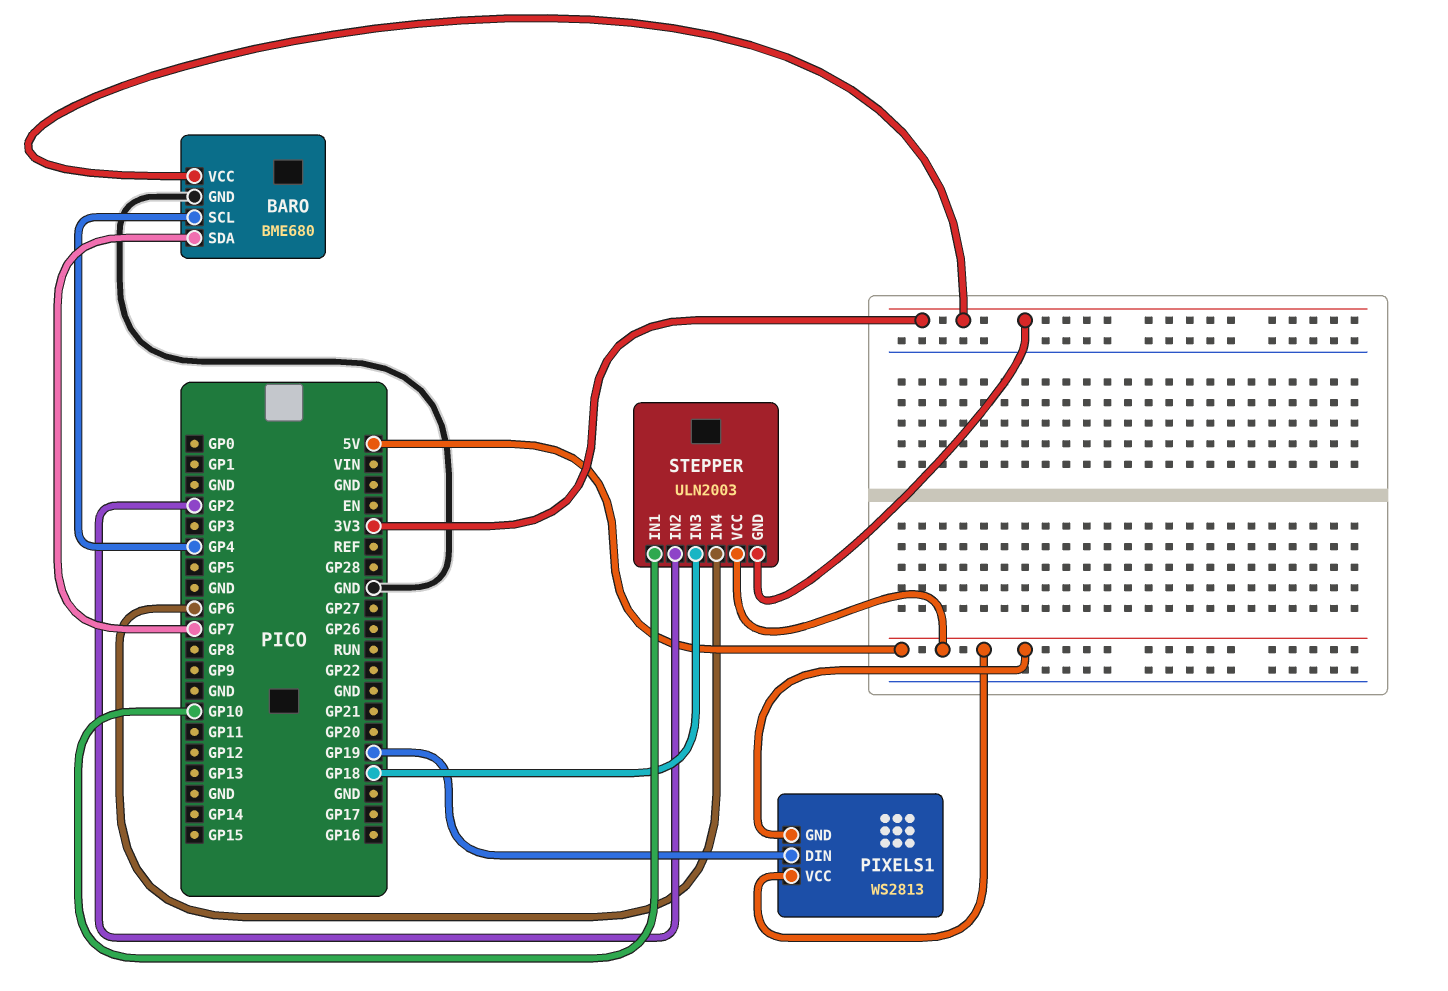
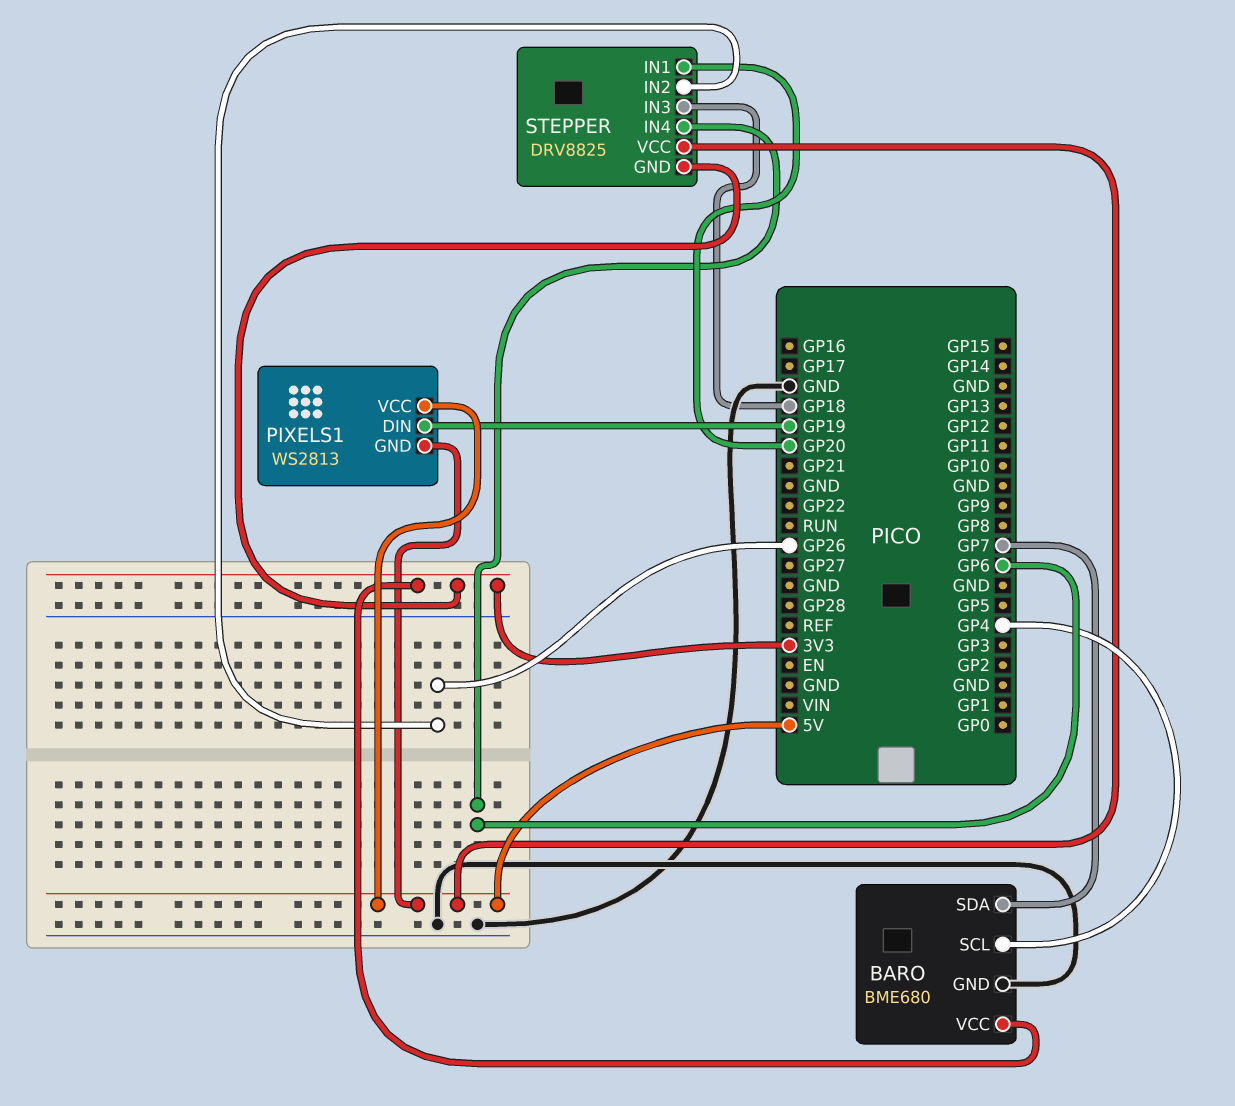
STEPPER: ULN2003 -> DRV8825
STEPPER pin IN1: GP10 -> GP20
STEPPER pin IN2: GP2 -> GP26

